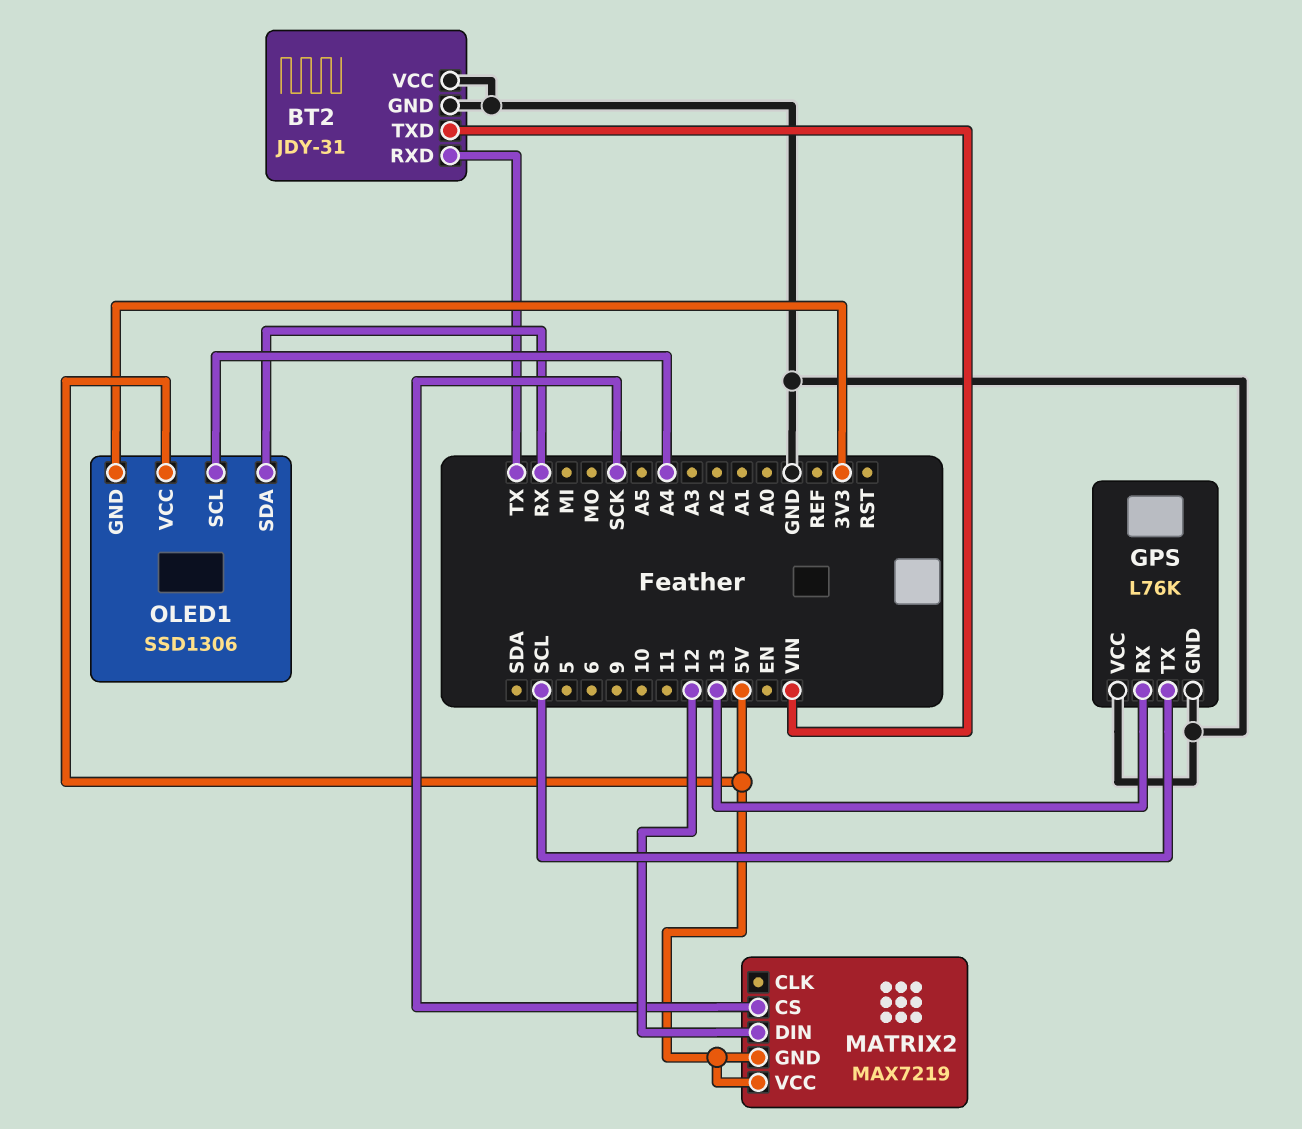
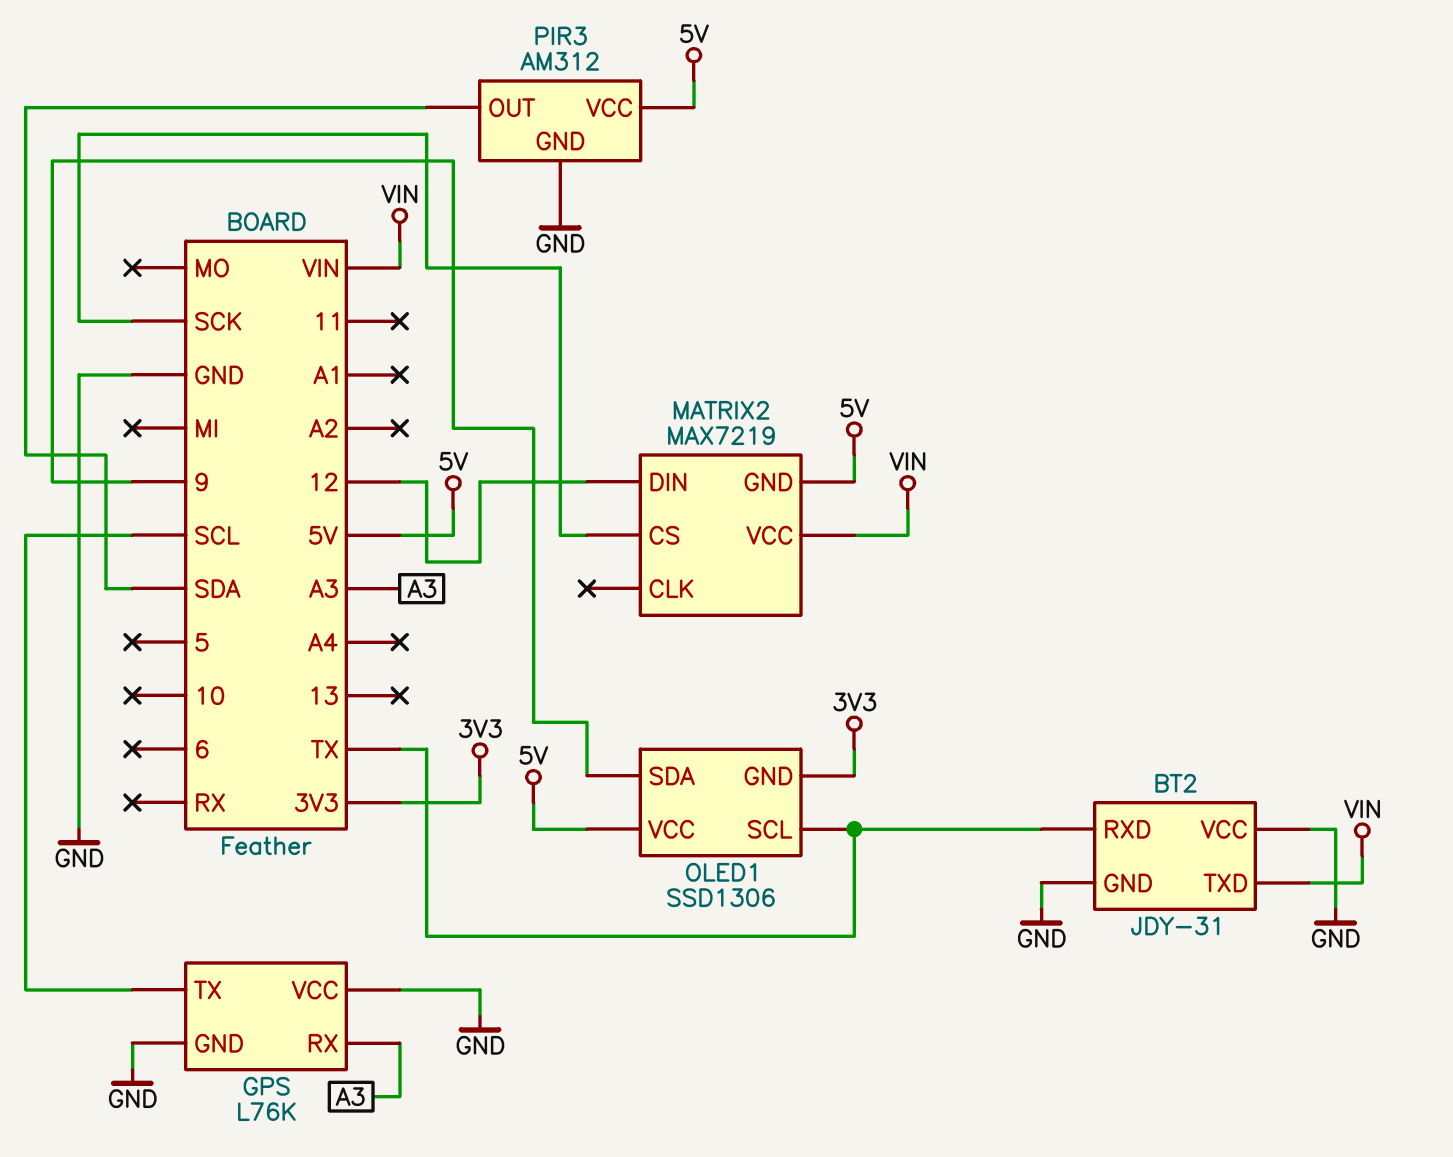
GPS pin RX: 13 -> A3
MATRIX2 pin VCC: 5V -> VIN
OLED1 pin SCL: A4 -> TX
OLED1 pin SDA: RX -> 9
PIR3: none -> AM312
PIR3 pin GND: none -> GND
PIR3 pin OUT: none -> SDA
PIR3 pin VCC: none -> 5V

